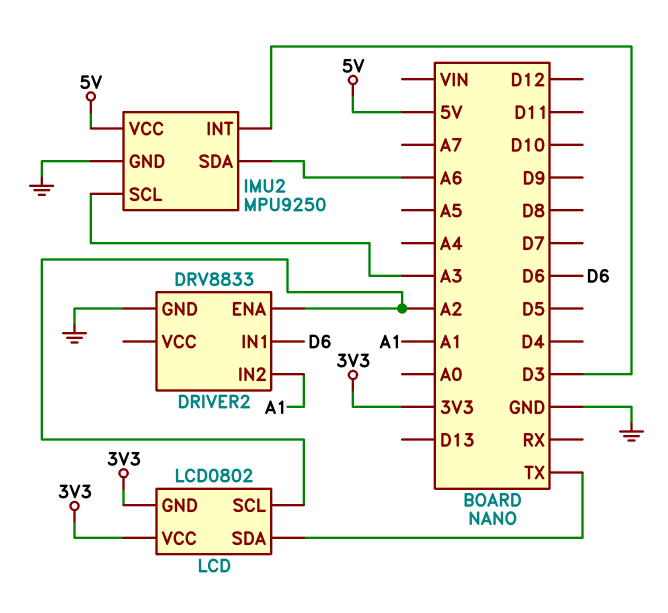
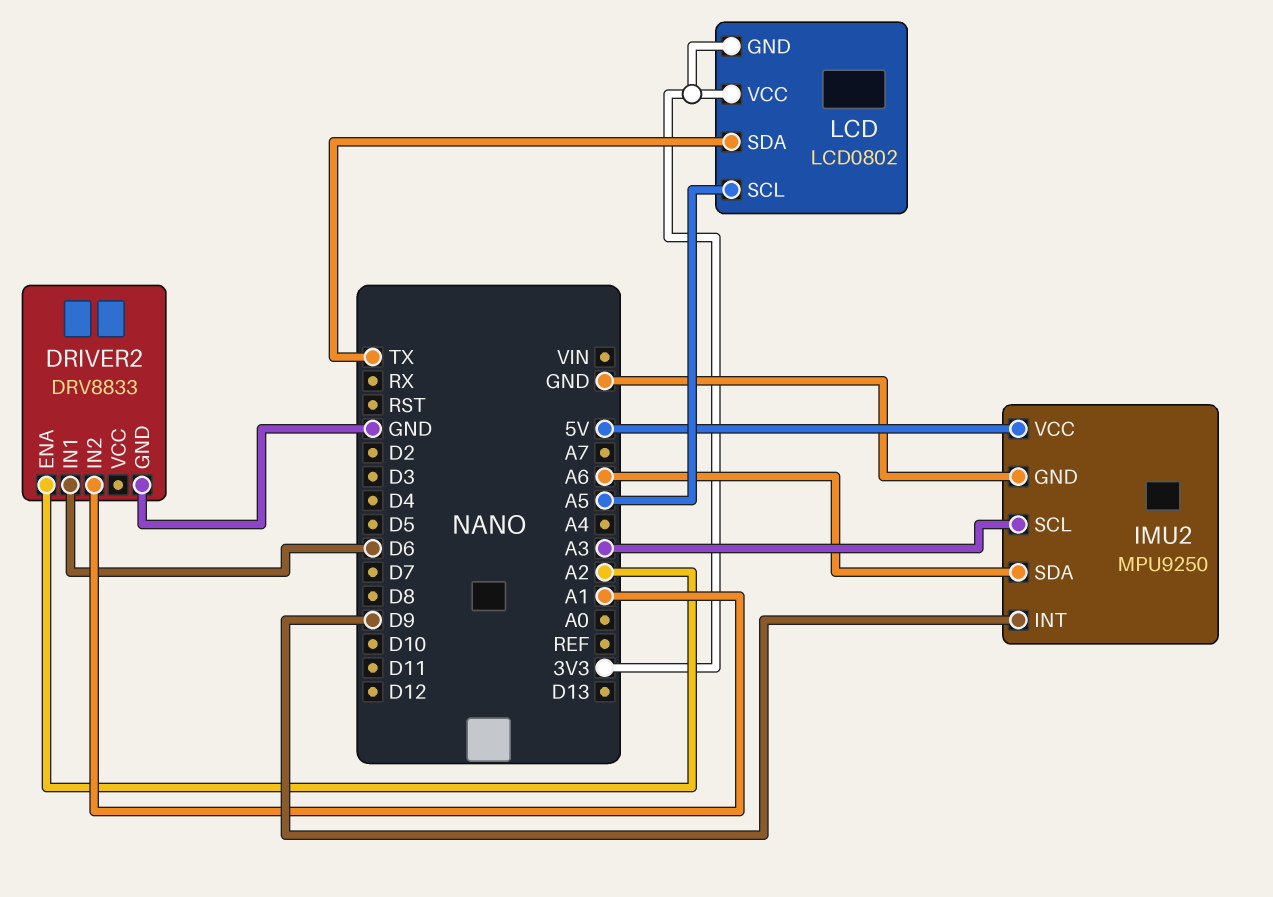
IMU2 pin INT: D3 -> D9
LCD pin SCL: A2 -> A5

